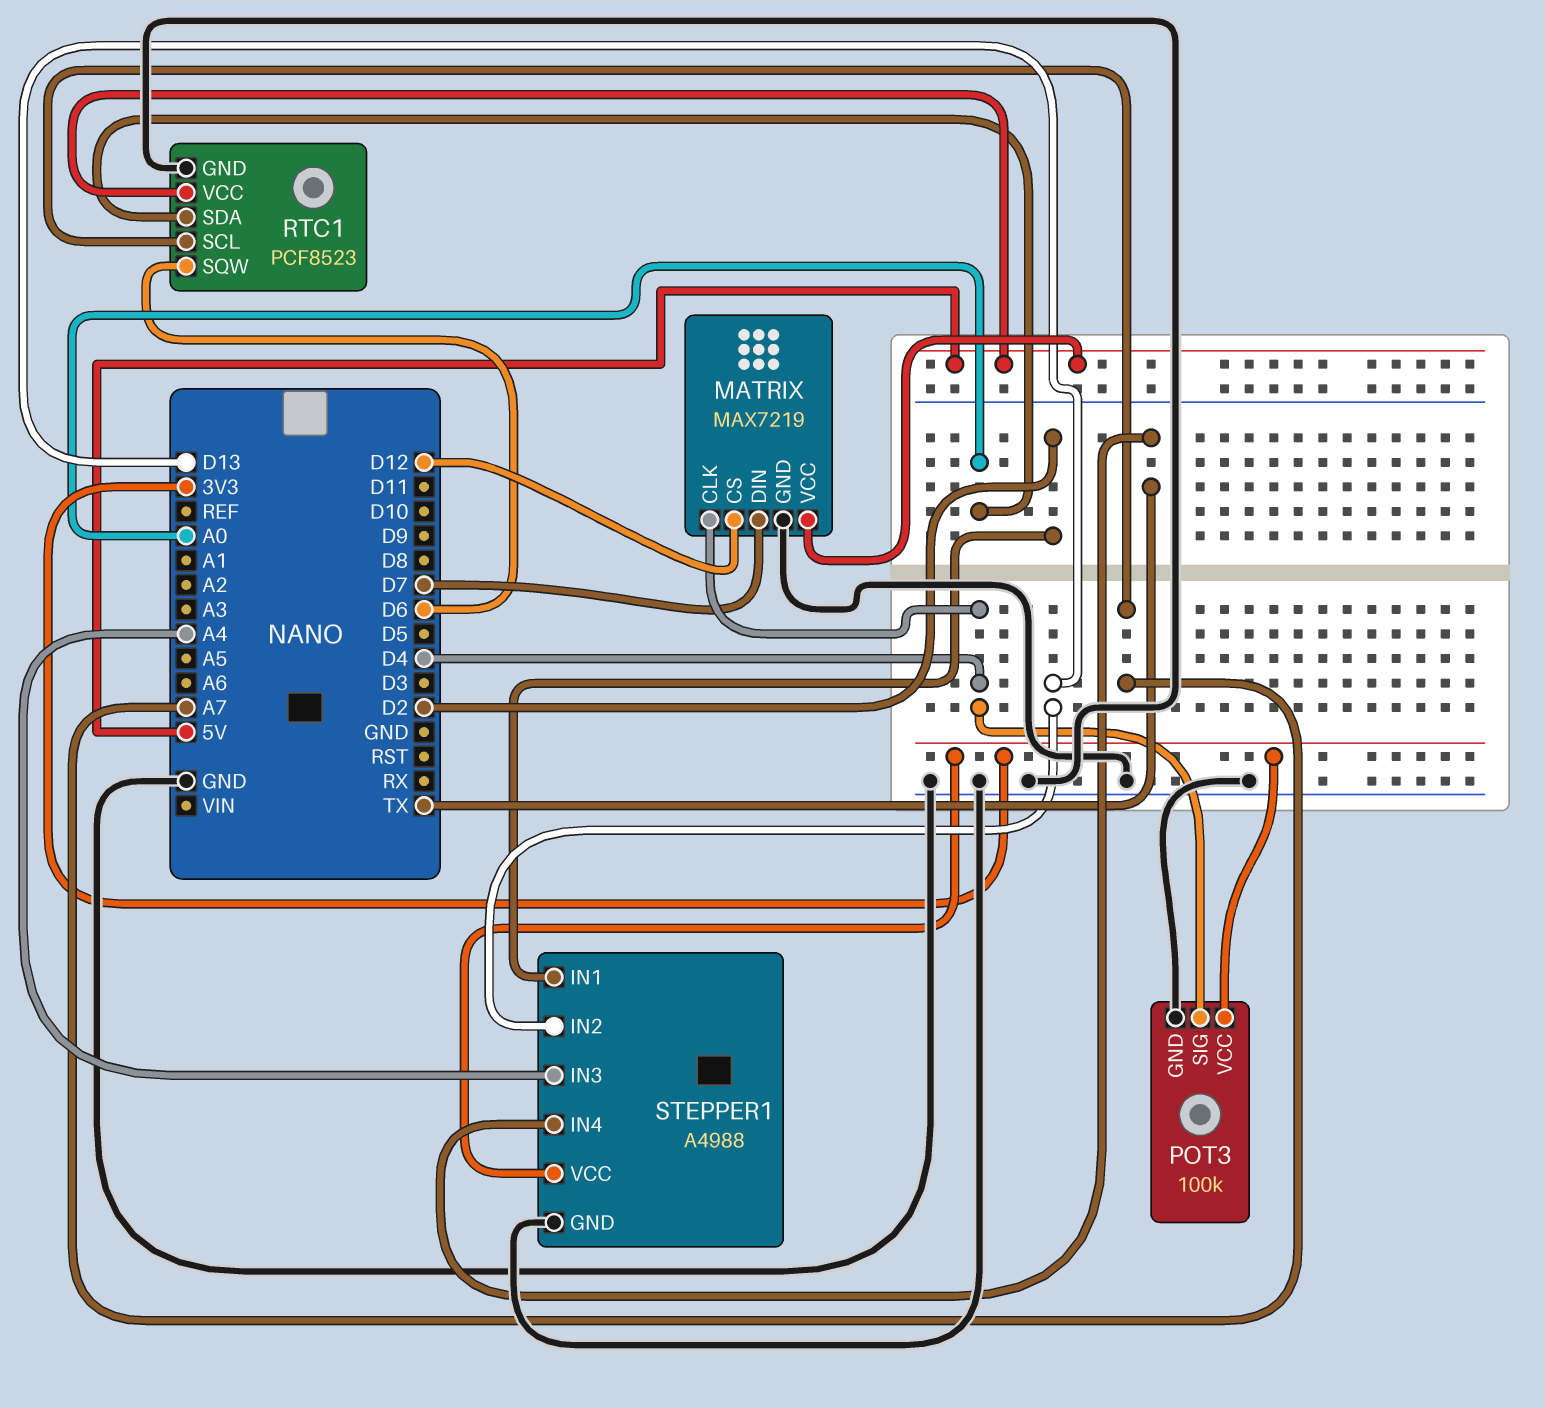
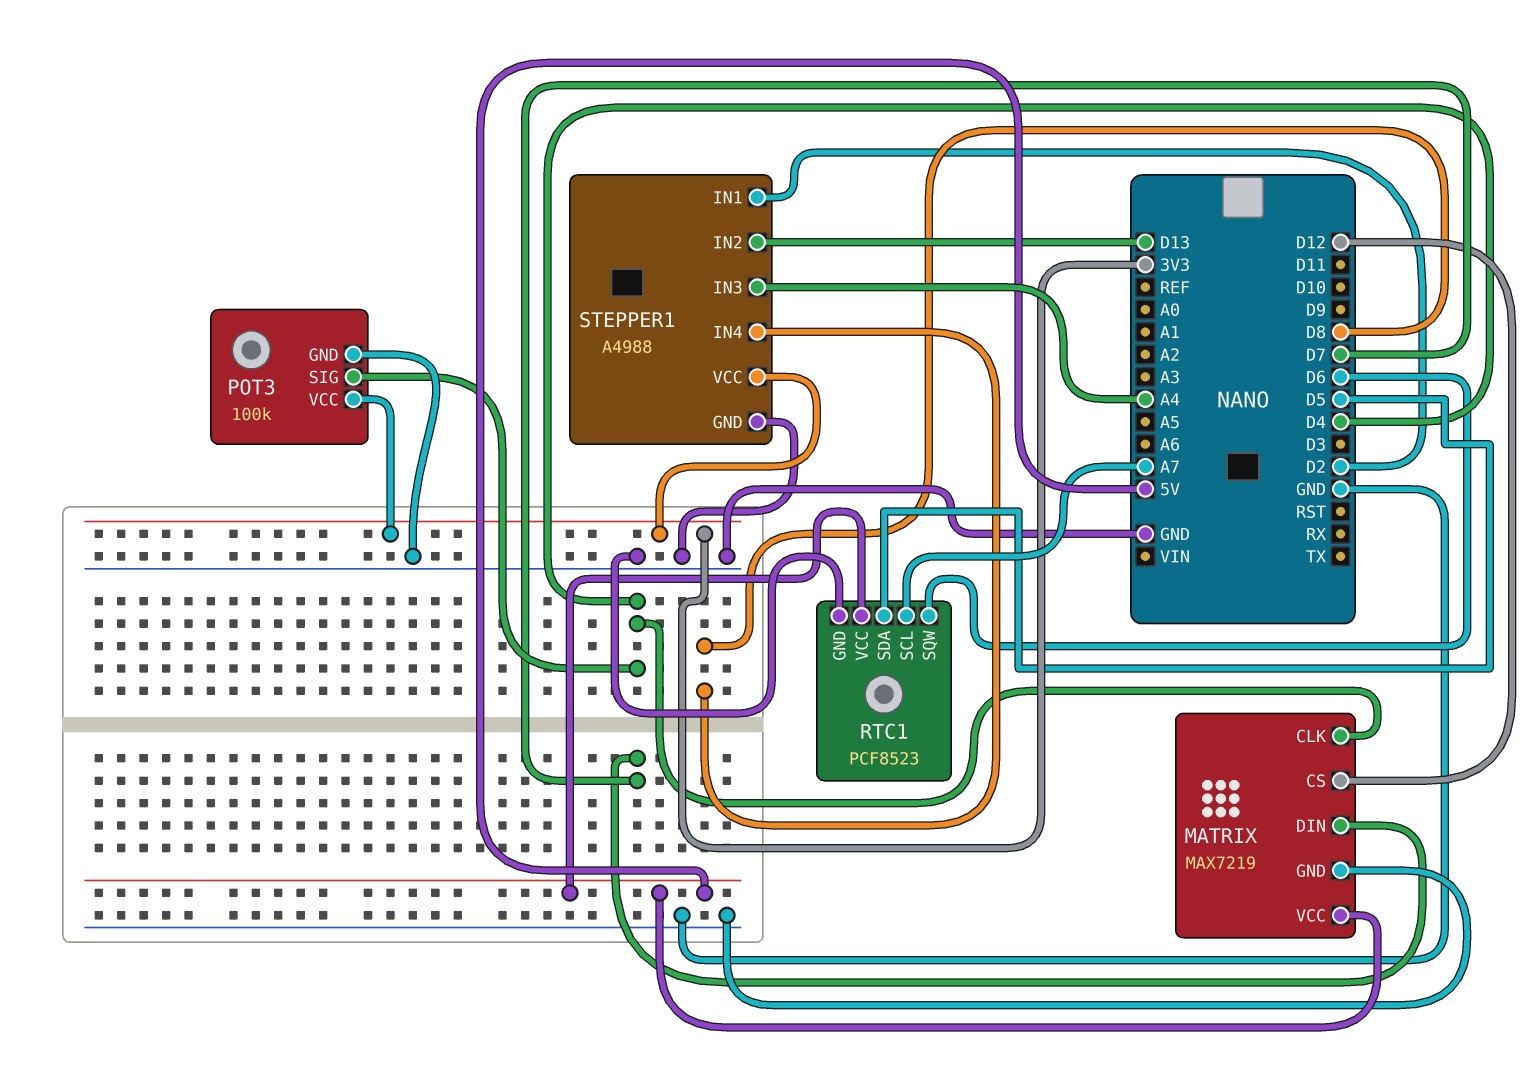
RTC1 pin SDA: A0 -> D5
STEPPER1 pin IN4: TX -> D8

